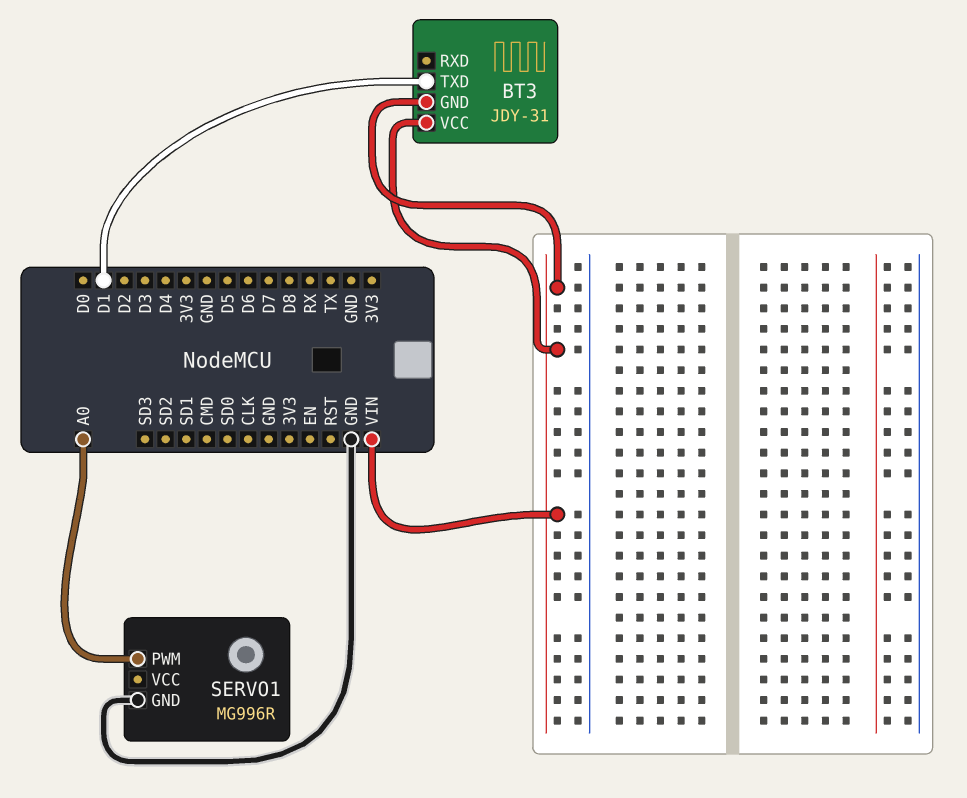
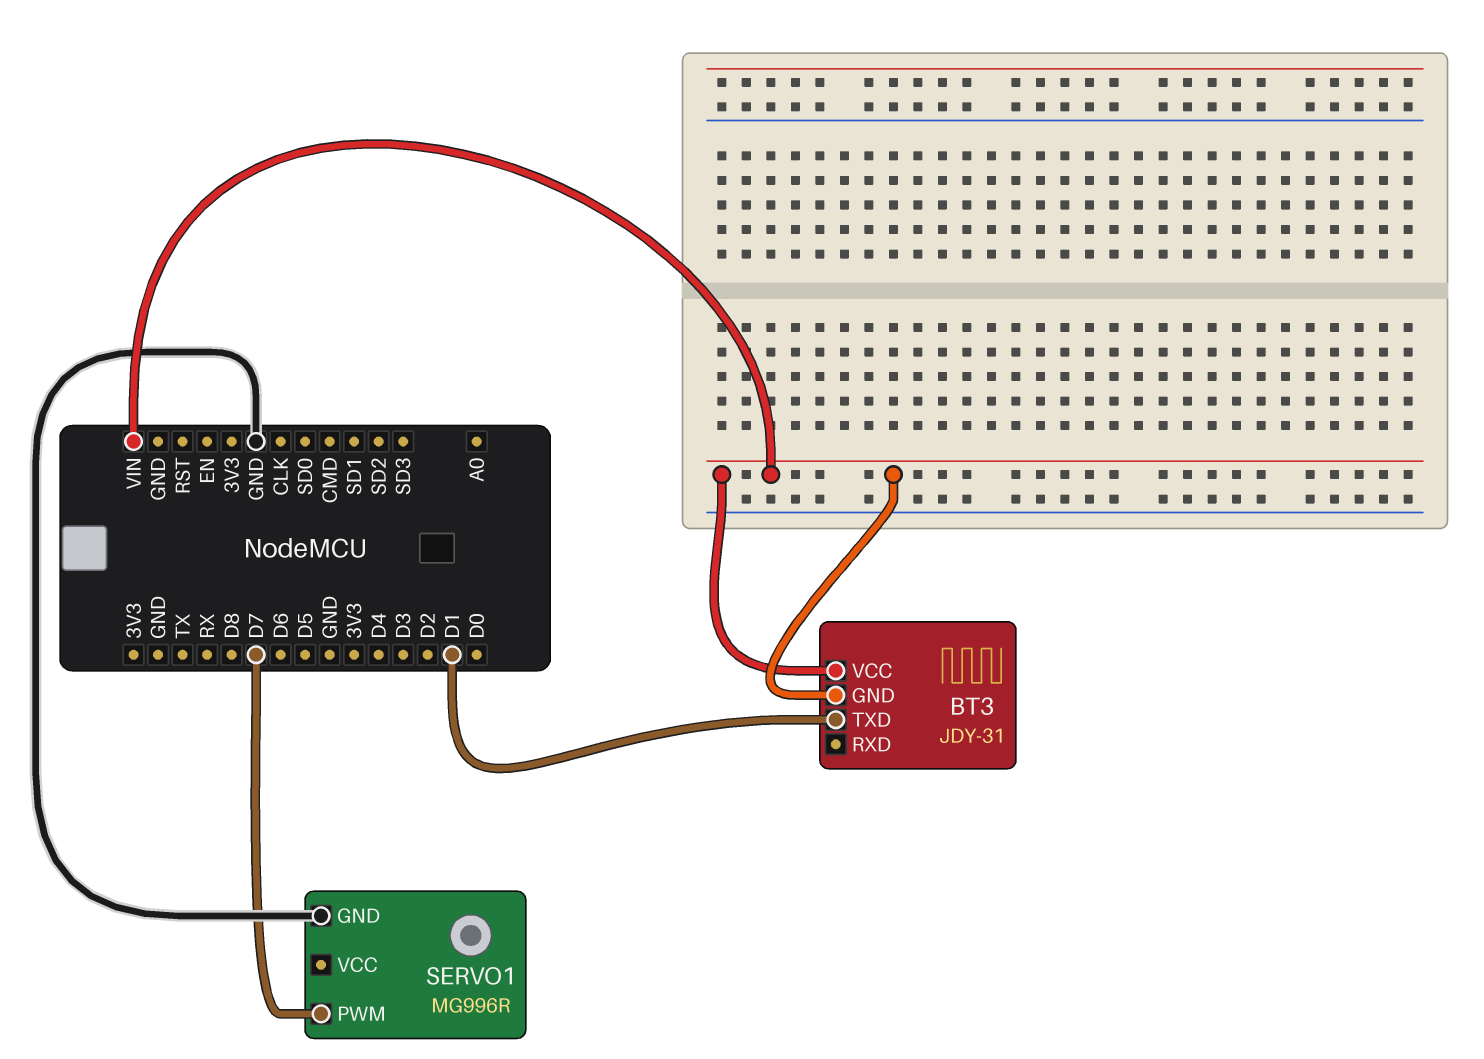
SERVO1 pin PWM: A0 -> D7

